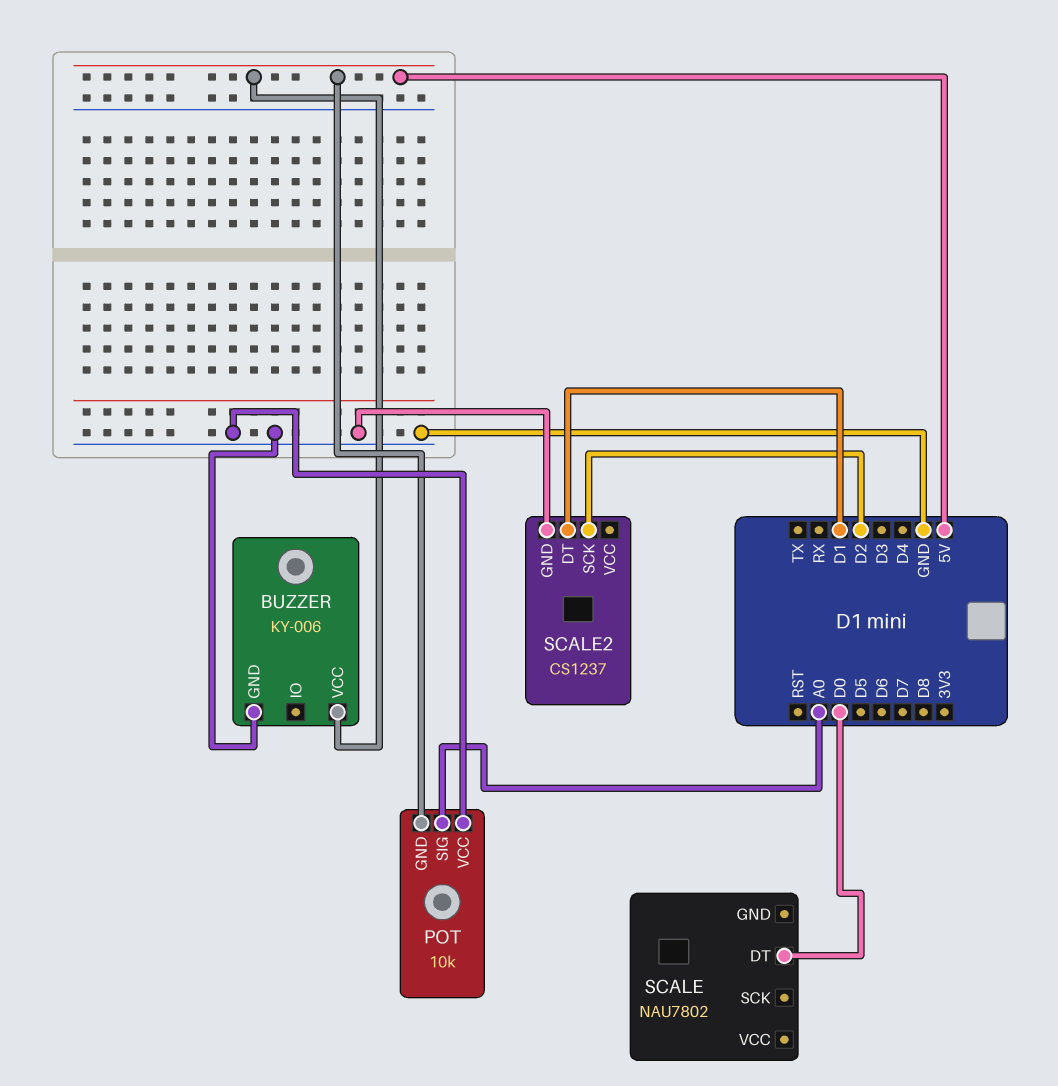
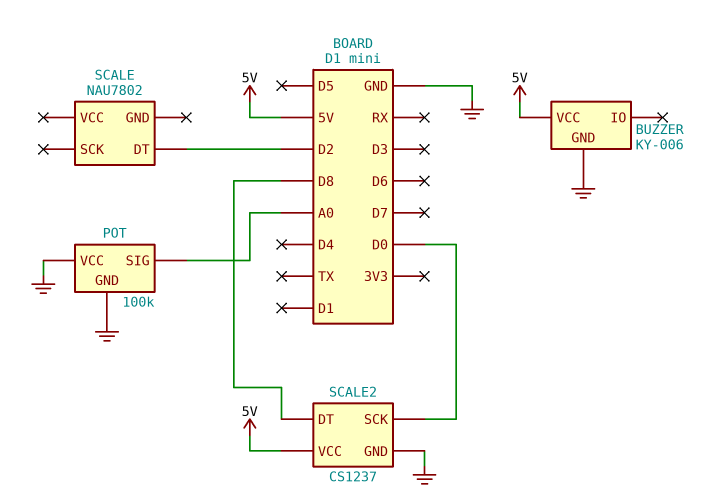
POT: 10k -> 100k
POT pin GND: 5V -> GND
SCALE pin DT: D0 -> D2
SCALE2 pin DT: D1 -> D8
SCALE2 pin SCK: D2 -> D0
SCALE2 pin VCC: none -> 5V

